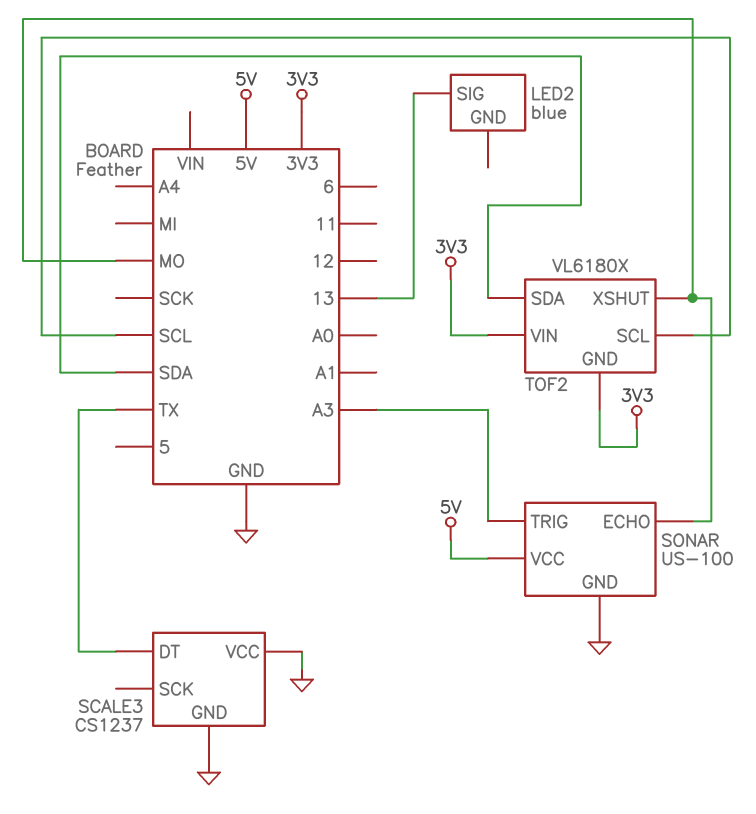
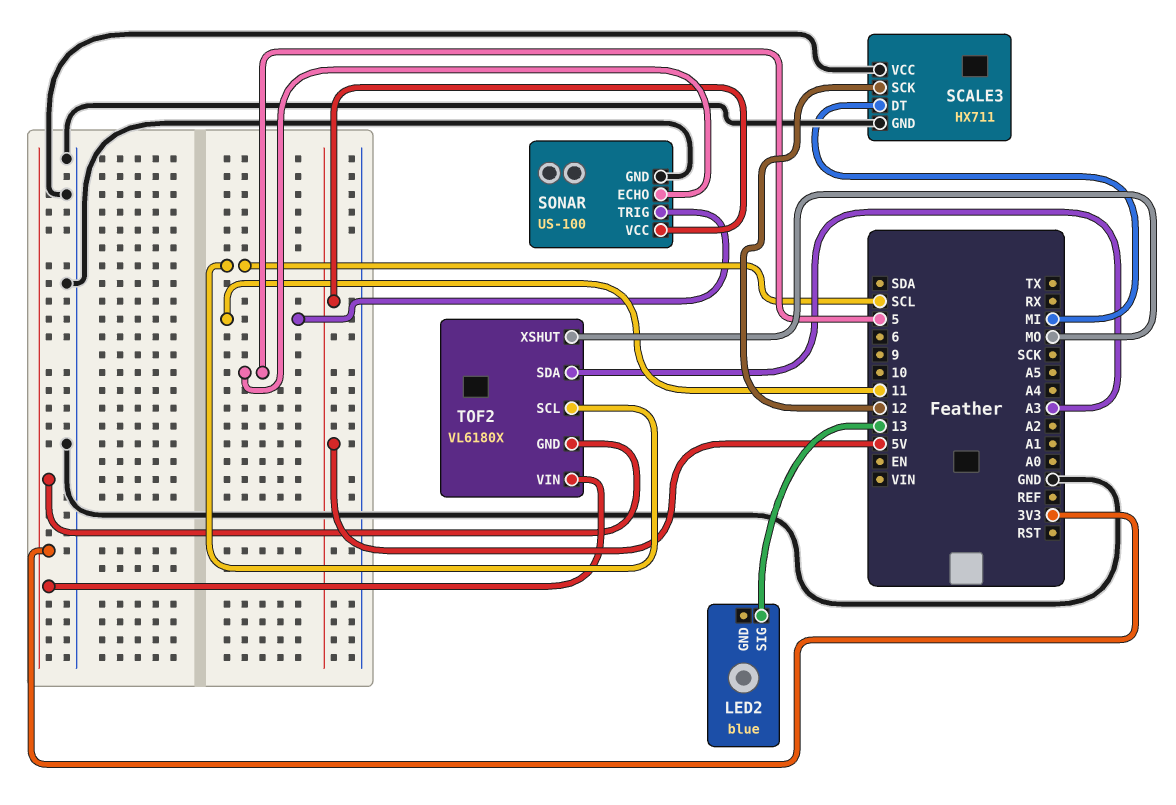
SCALE3: CS1237 -> HX711
SCALE3 pin DT: TX -> MI
SCALE3 pin SCK: none -> 12
SONAR pin ECHO: MO -> 5
SONAR pin TRIG: A3 -> 11
TOF2 pin SDA: SDA -> A3

